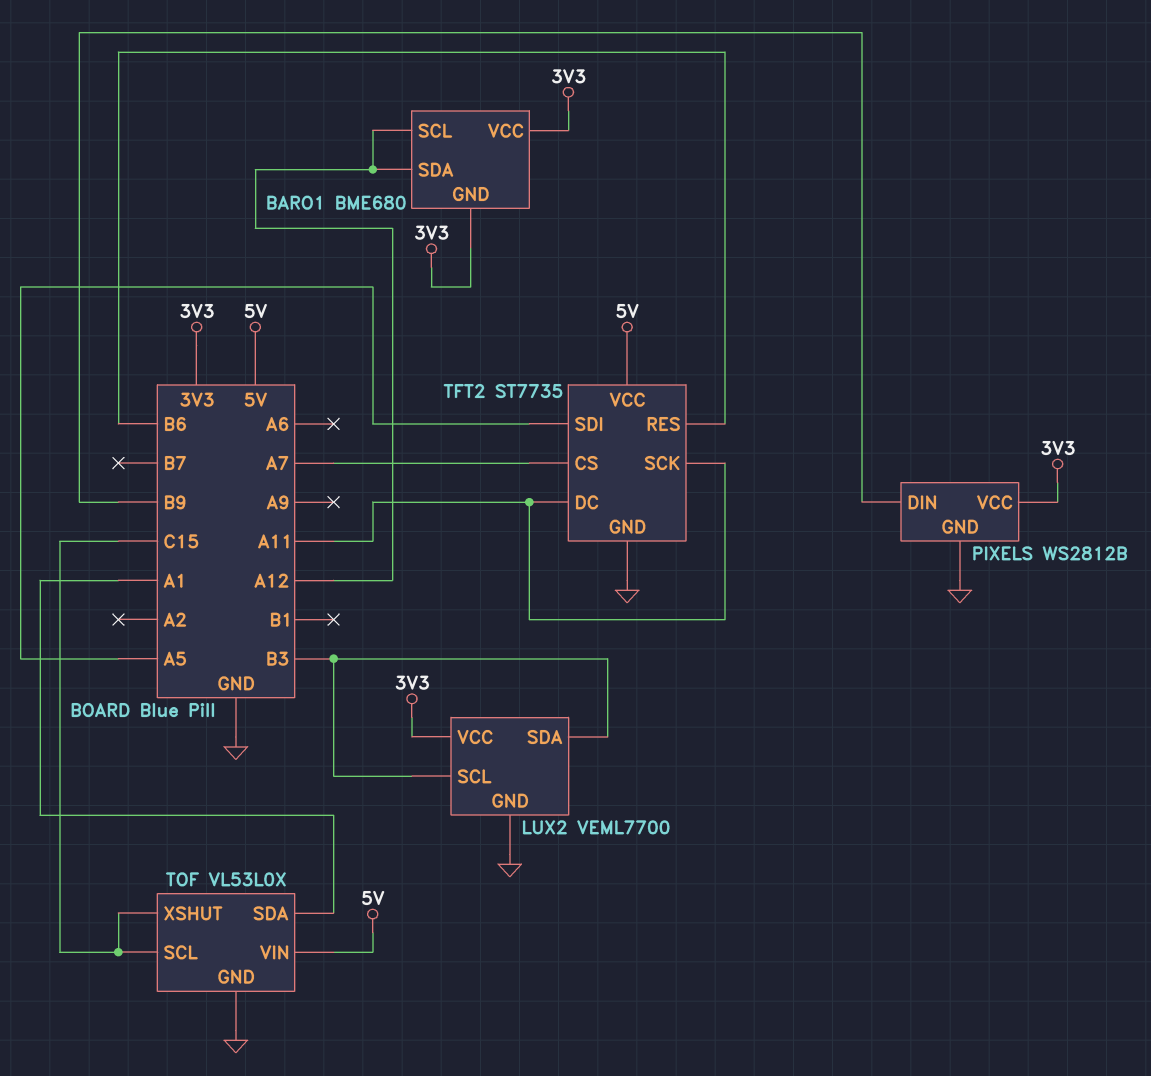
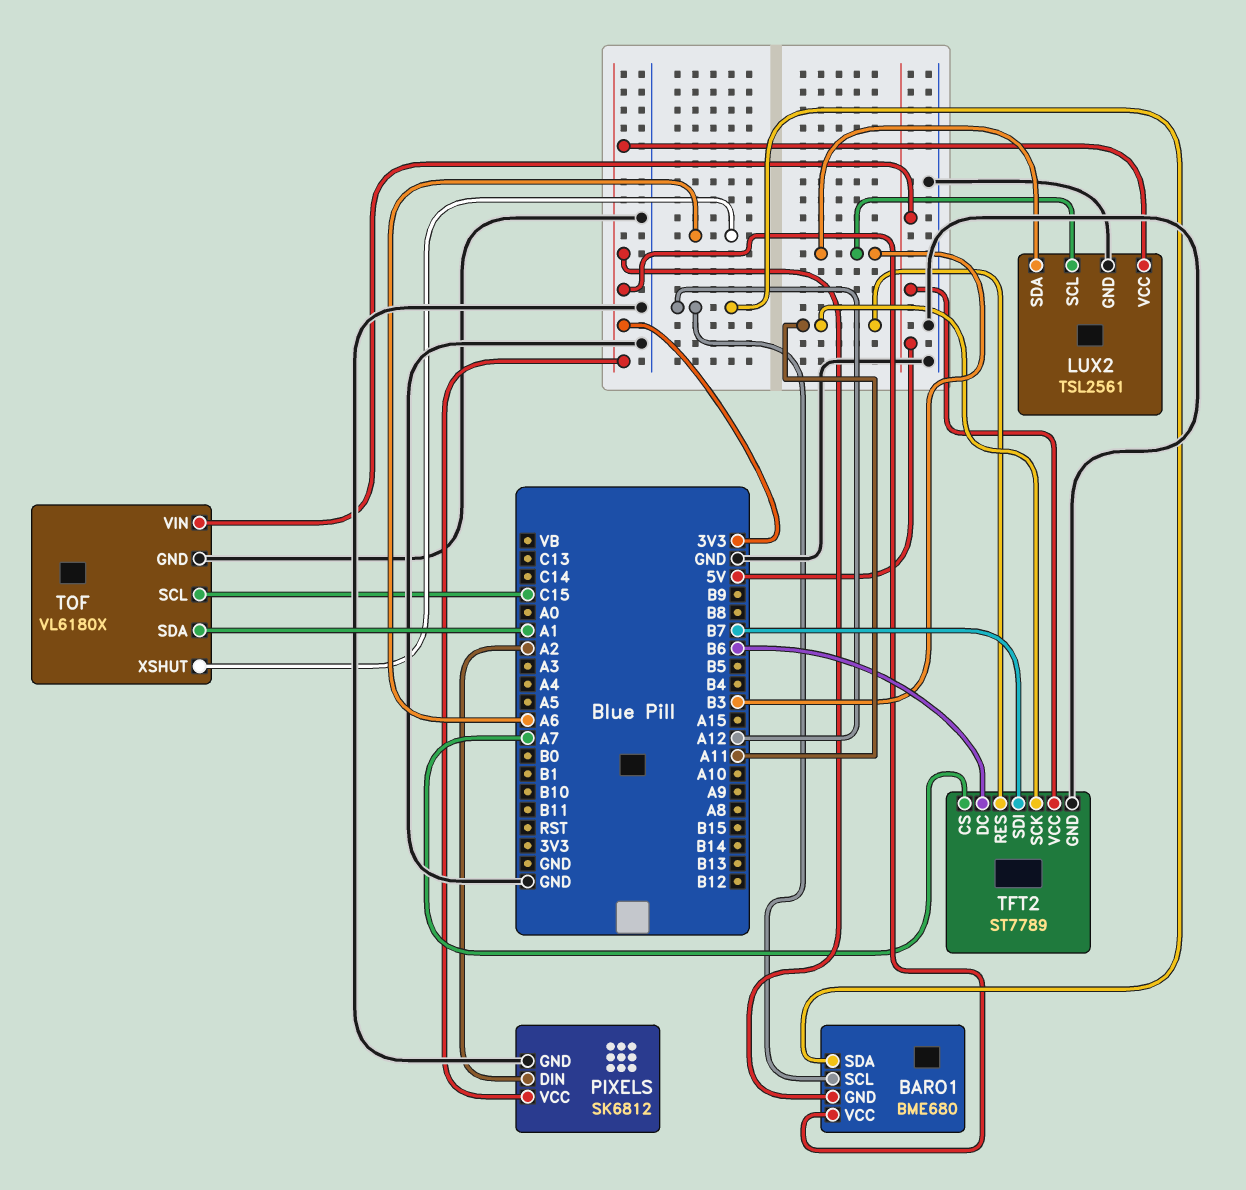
LUX2: VEML7700 -> TSL2561
PIXELS: WS2812B -> SK6812
PIXELS pin DIN: B9 -> A2
TFT2: ST7735 -> ST7789
TFT2 pin DC: A11 -> B6
TFT2 pin RES: B6 -> A11
TFT2 pin SDI: A5 -> B7
TOF: VL53L0X -> VL6180X
TOF pin XSHUT: C15 -> A6

